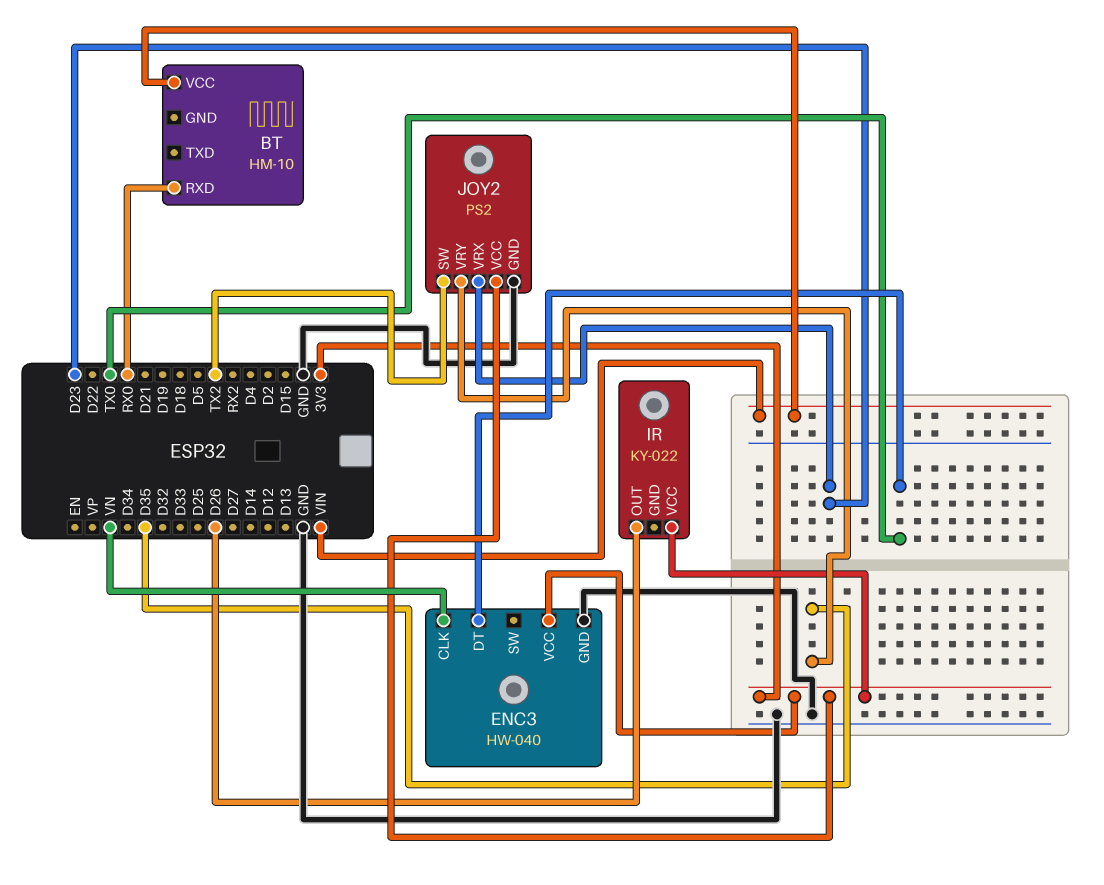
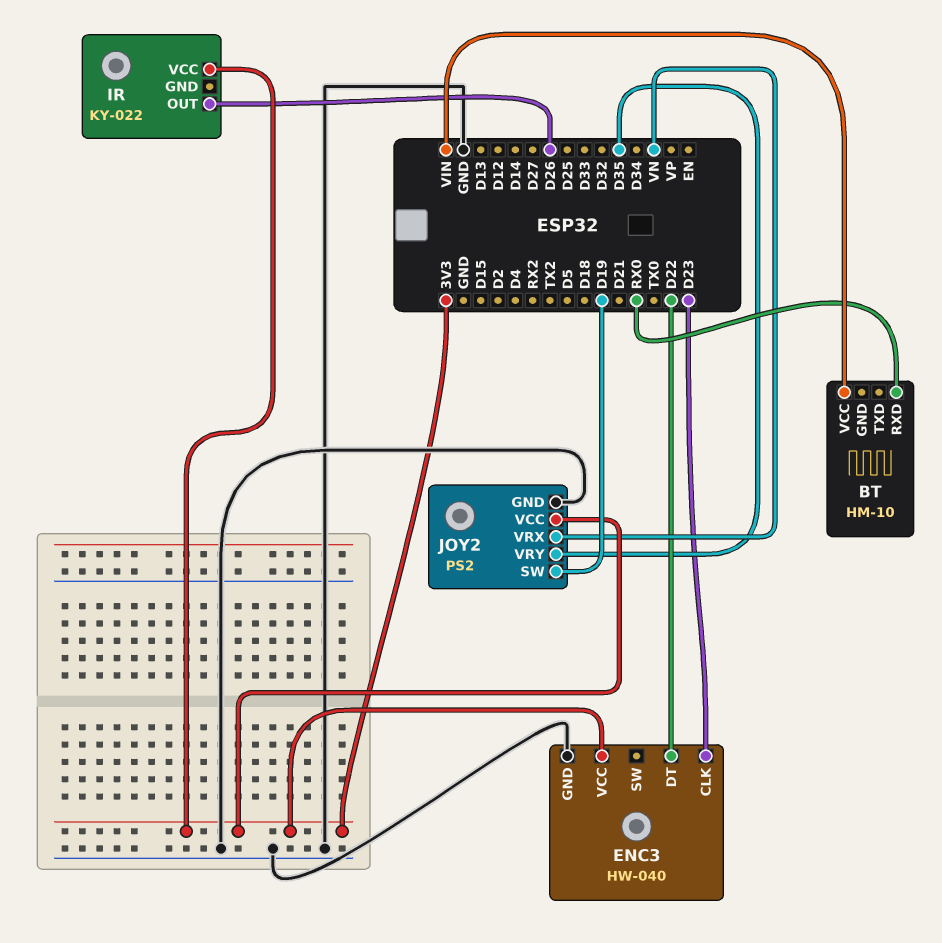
ENC3 pin CLK: VN -> D23
ENC3 pin DT: TX0 -> D22
JOY2 pin SW: TX2 -> D19
JOY2 pin VRX: D23 -> VN

